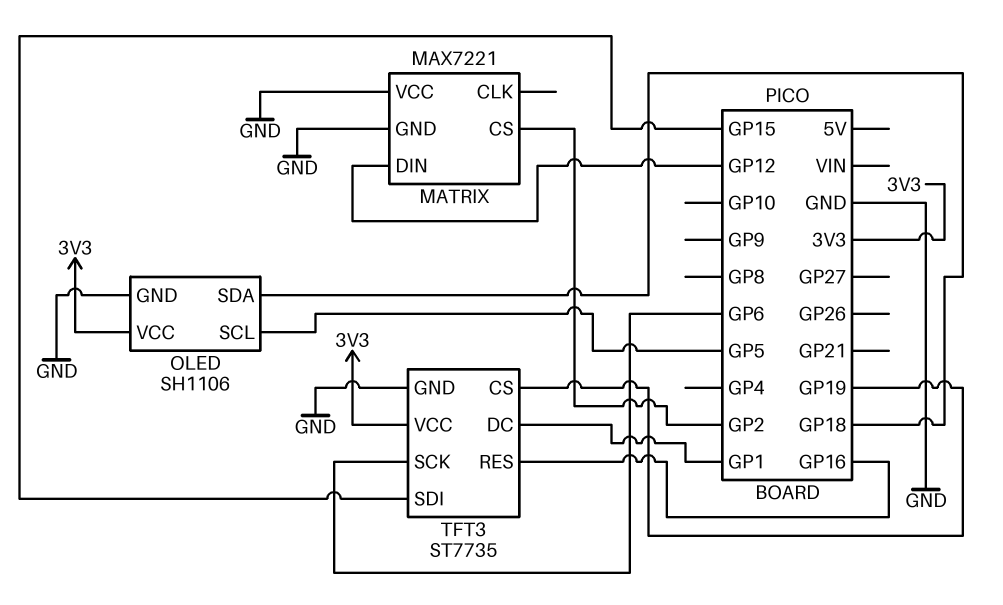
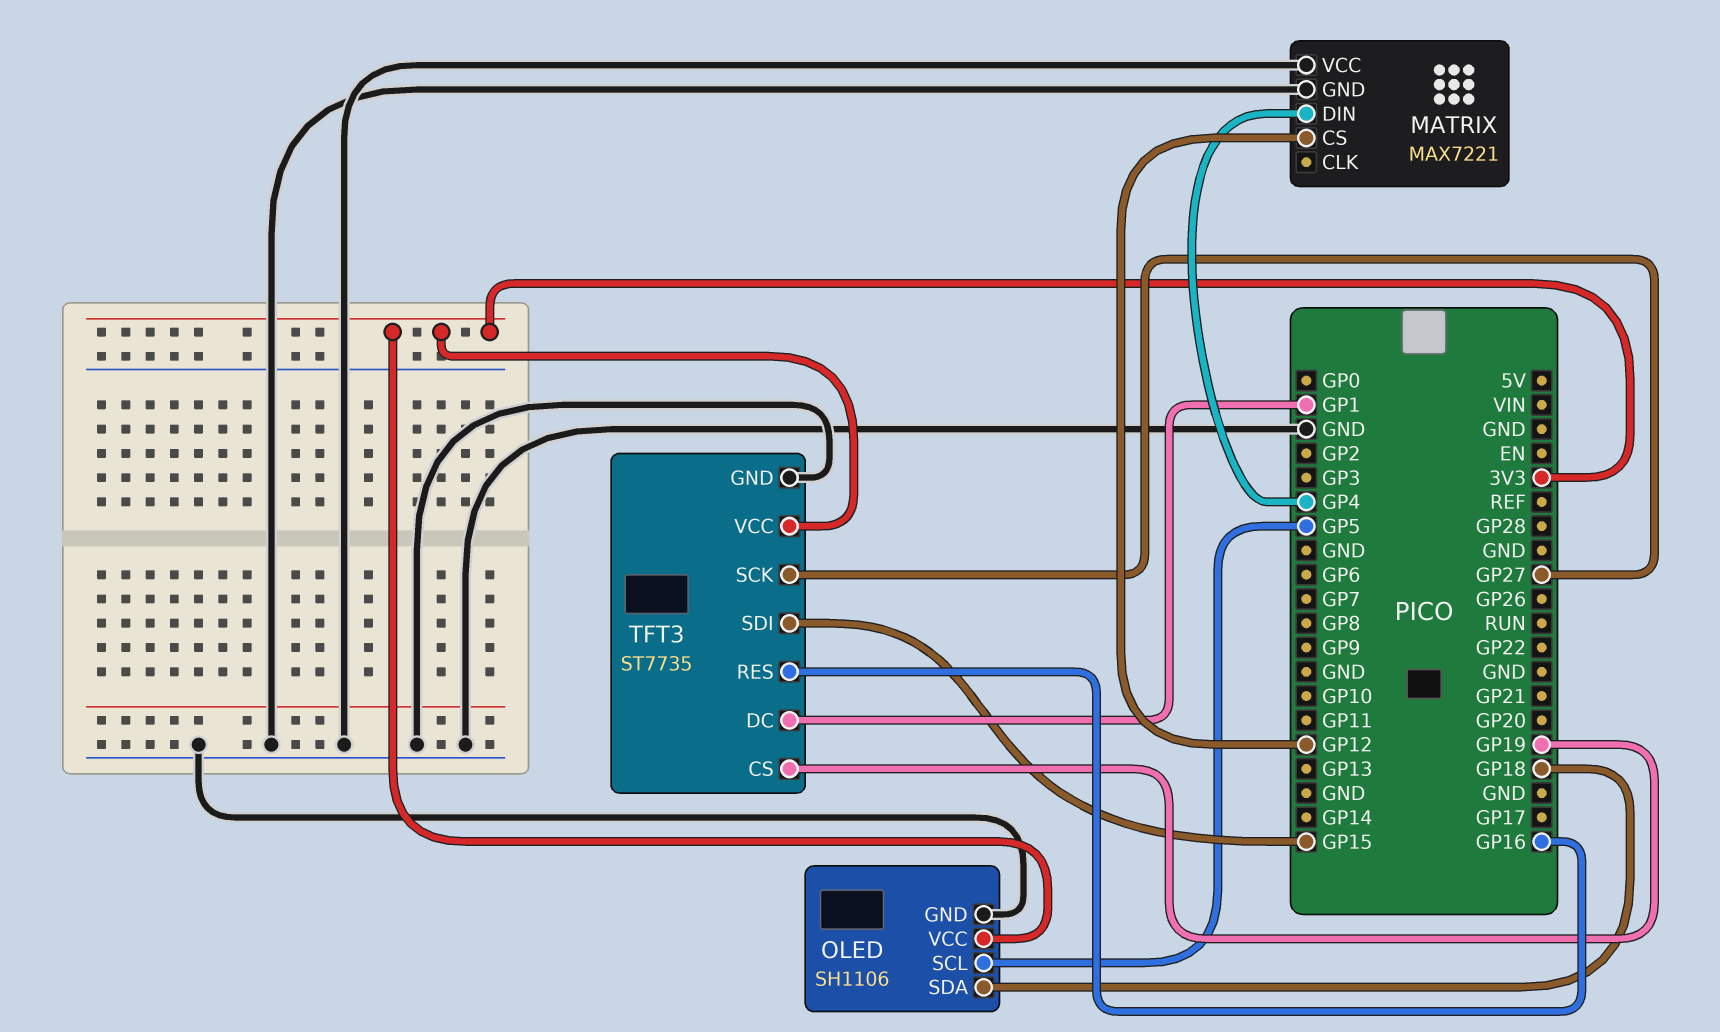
MATRIX pin CS: GP2 -> GP12
MATRIX pin DIN: GP12 -> GP4
TFT3 pin SCK: GP6 -> GP27

